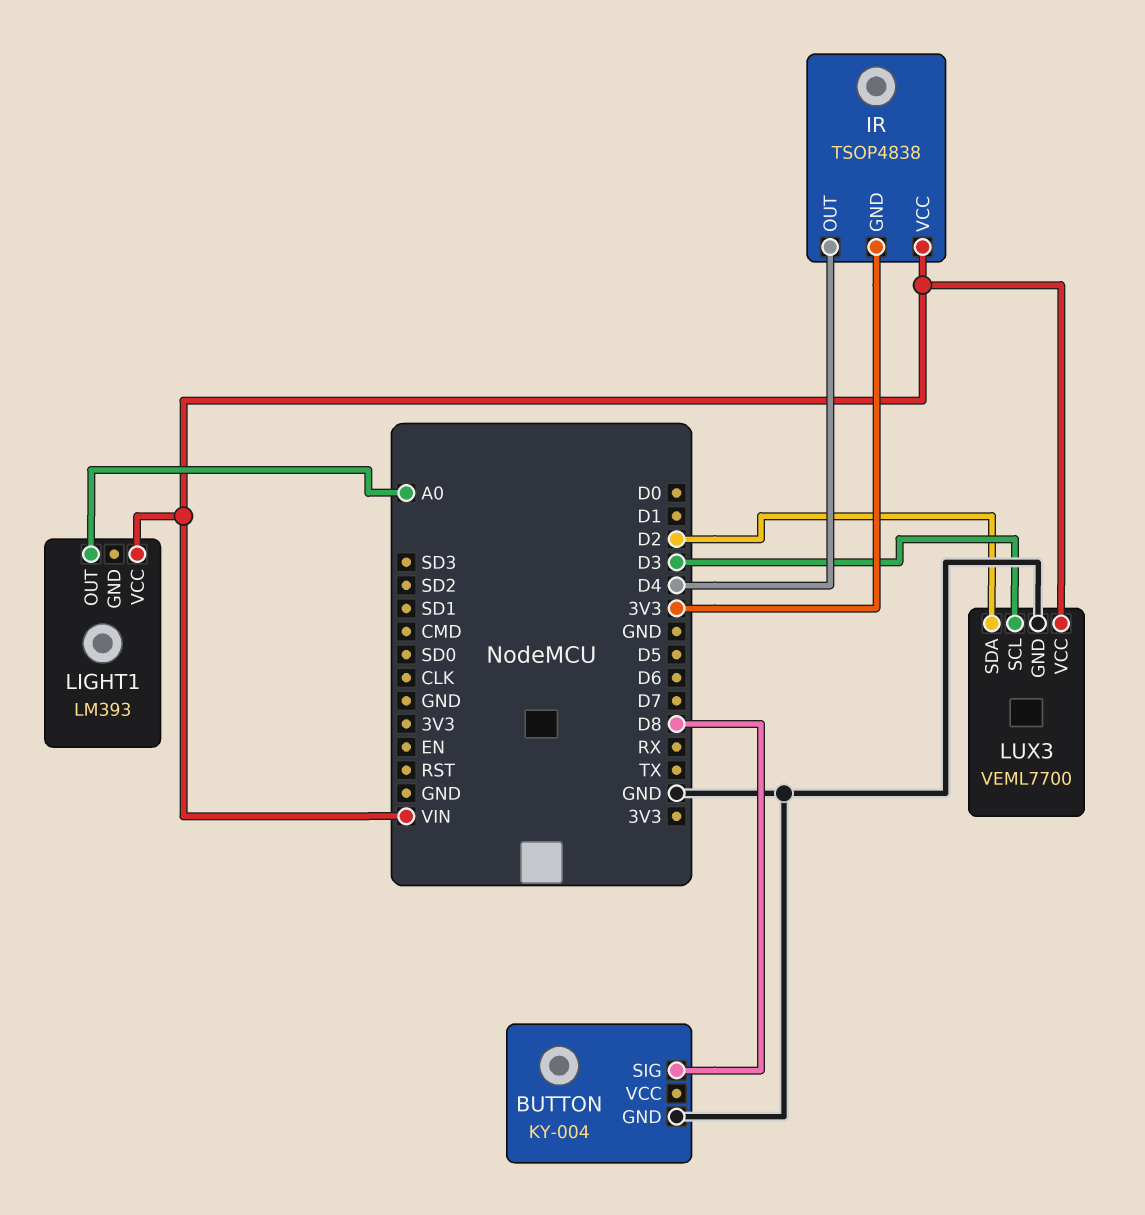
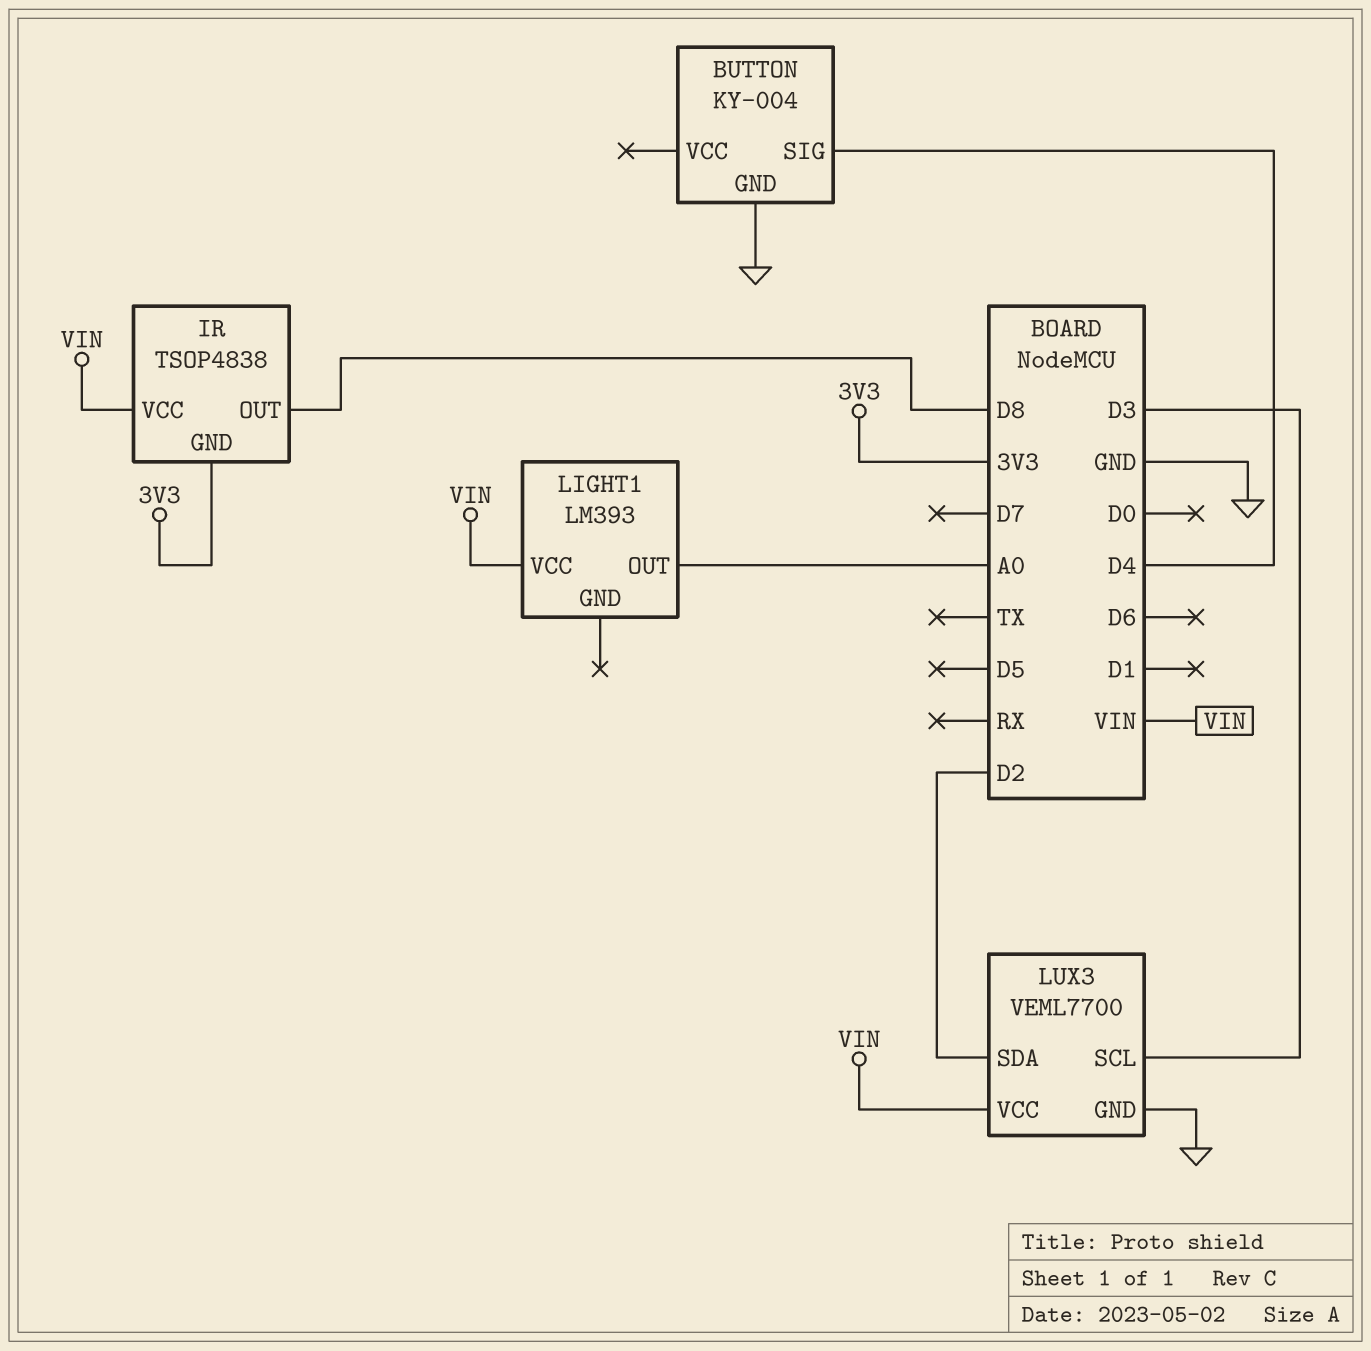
BUTTON pin SIG: D8 -> D4
IR pin OUT: D4 -> D8

